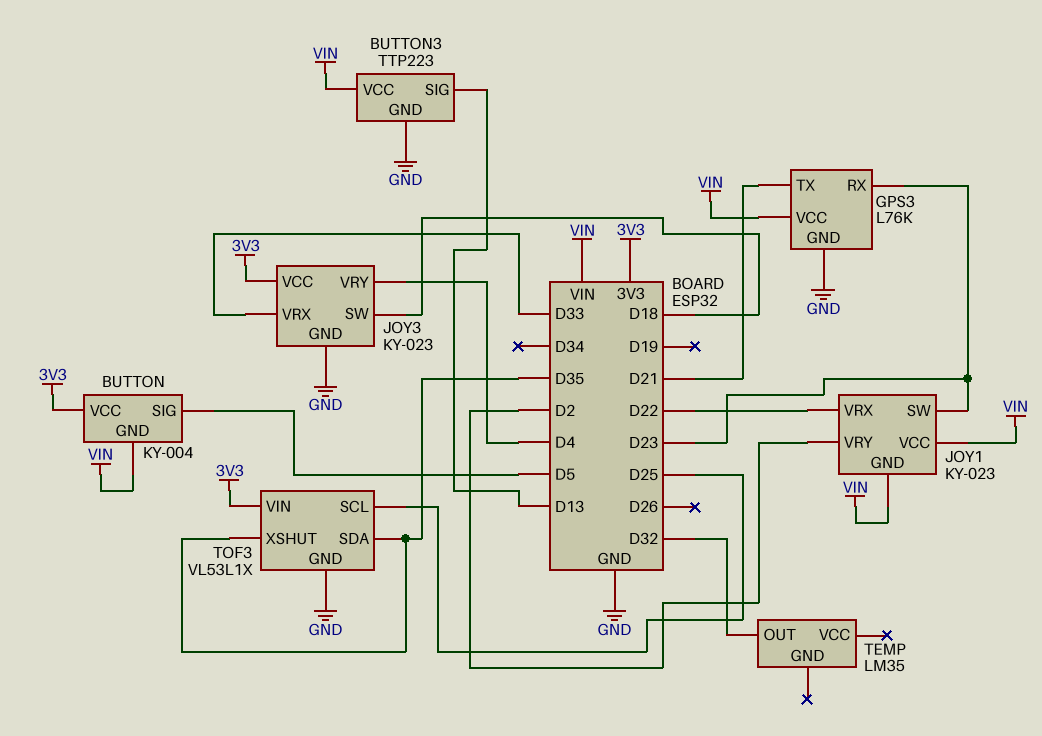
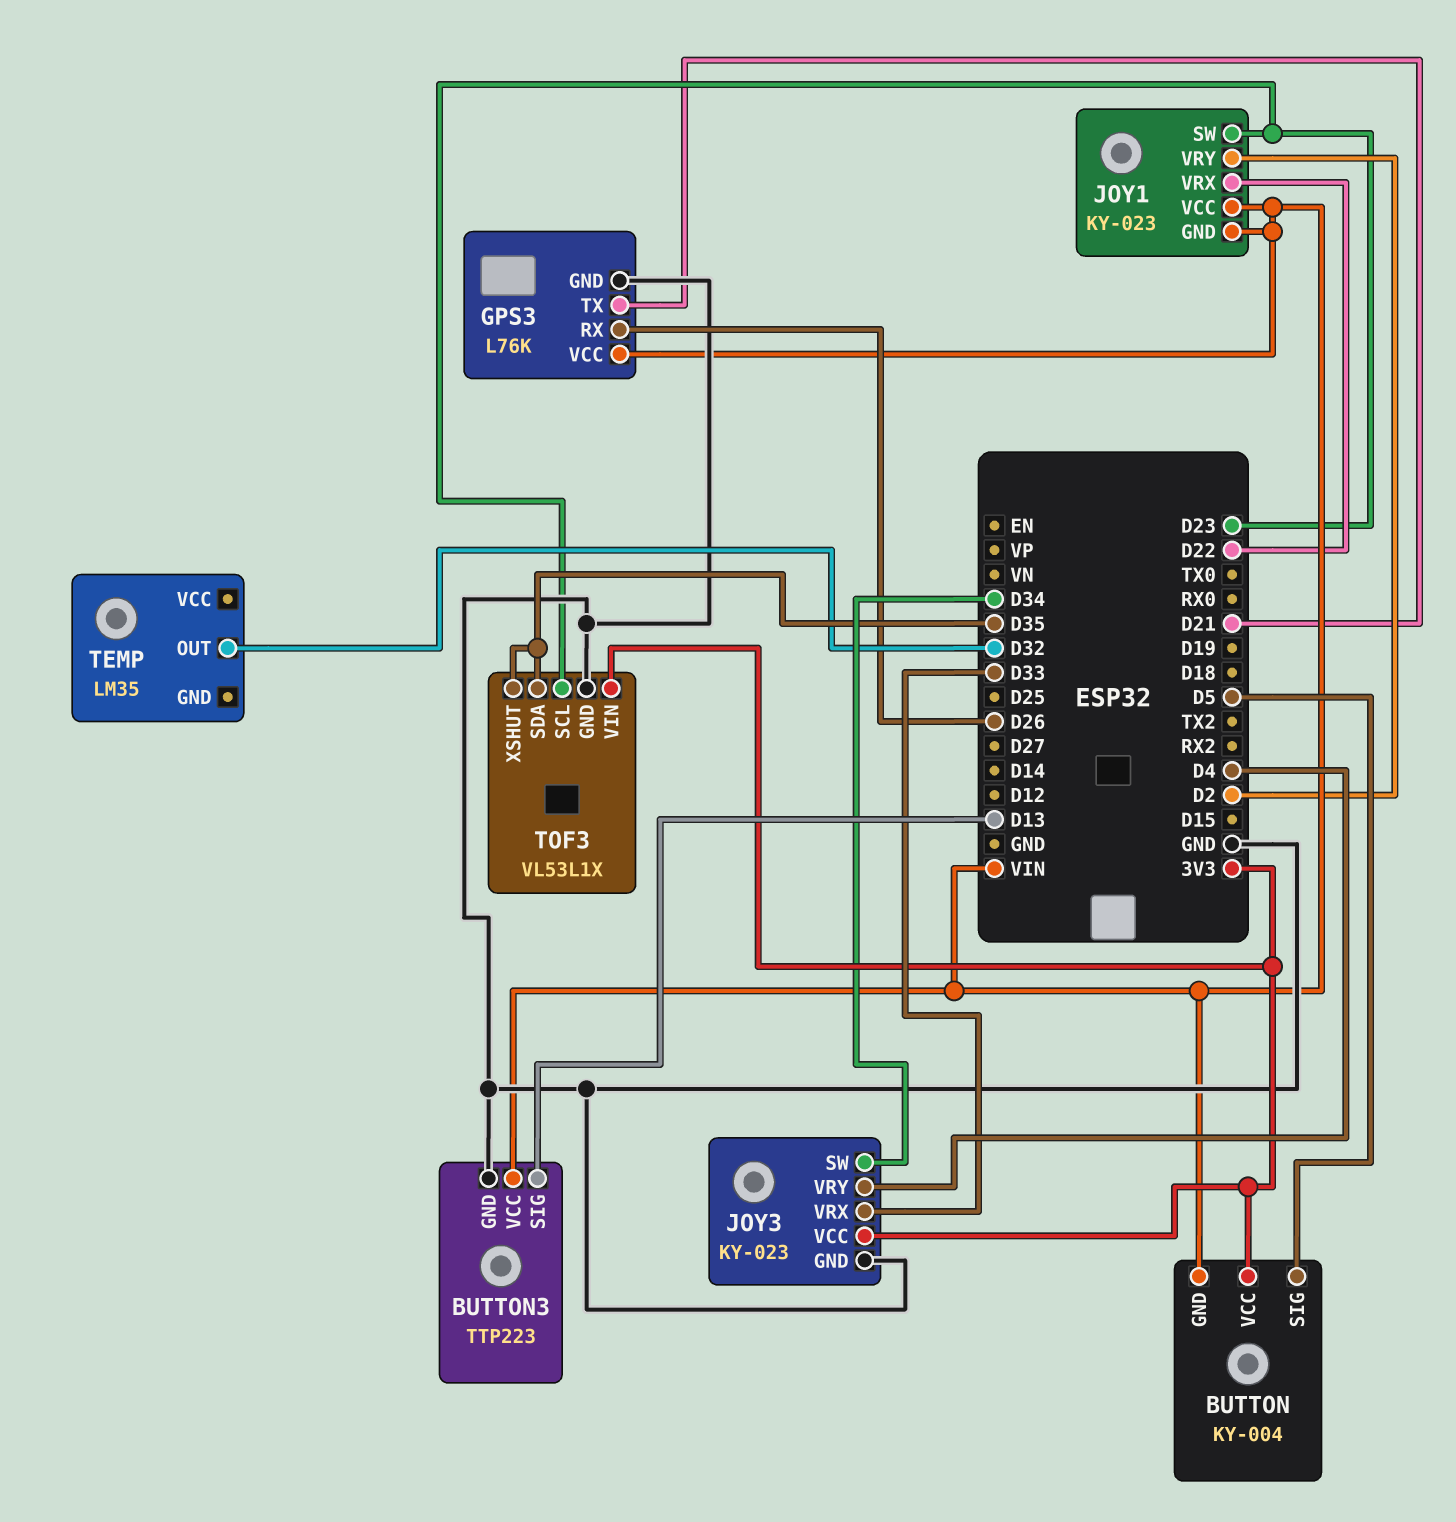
GPS3 pin RX: D23 -> D26
JOY3 pin SW: D18 -> D34
TOF3 pin SCL: D25 -> D23

